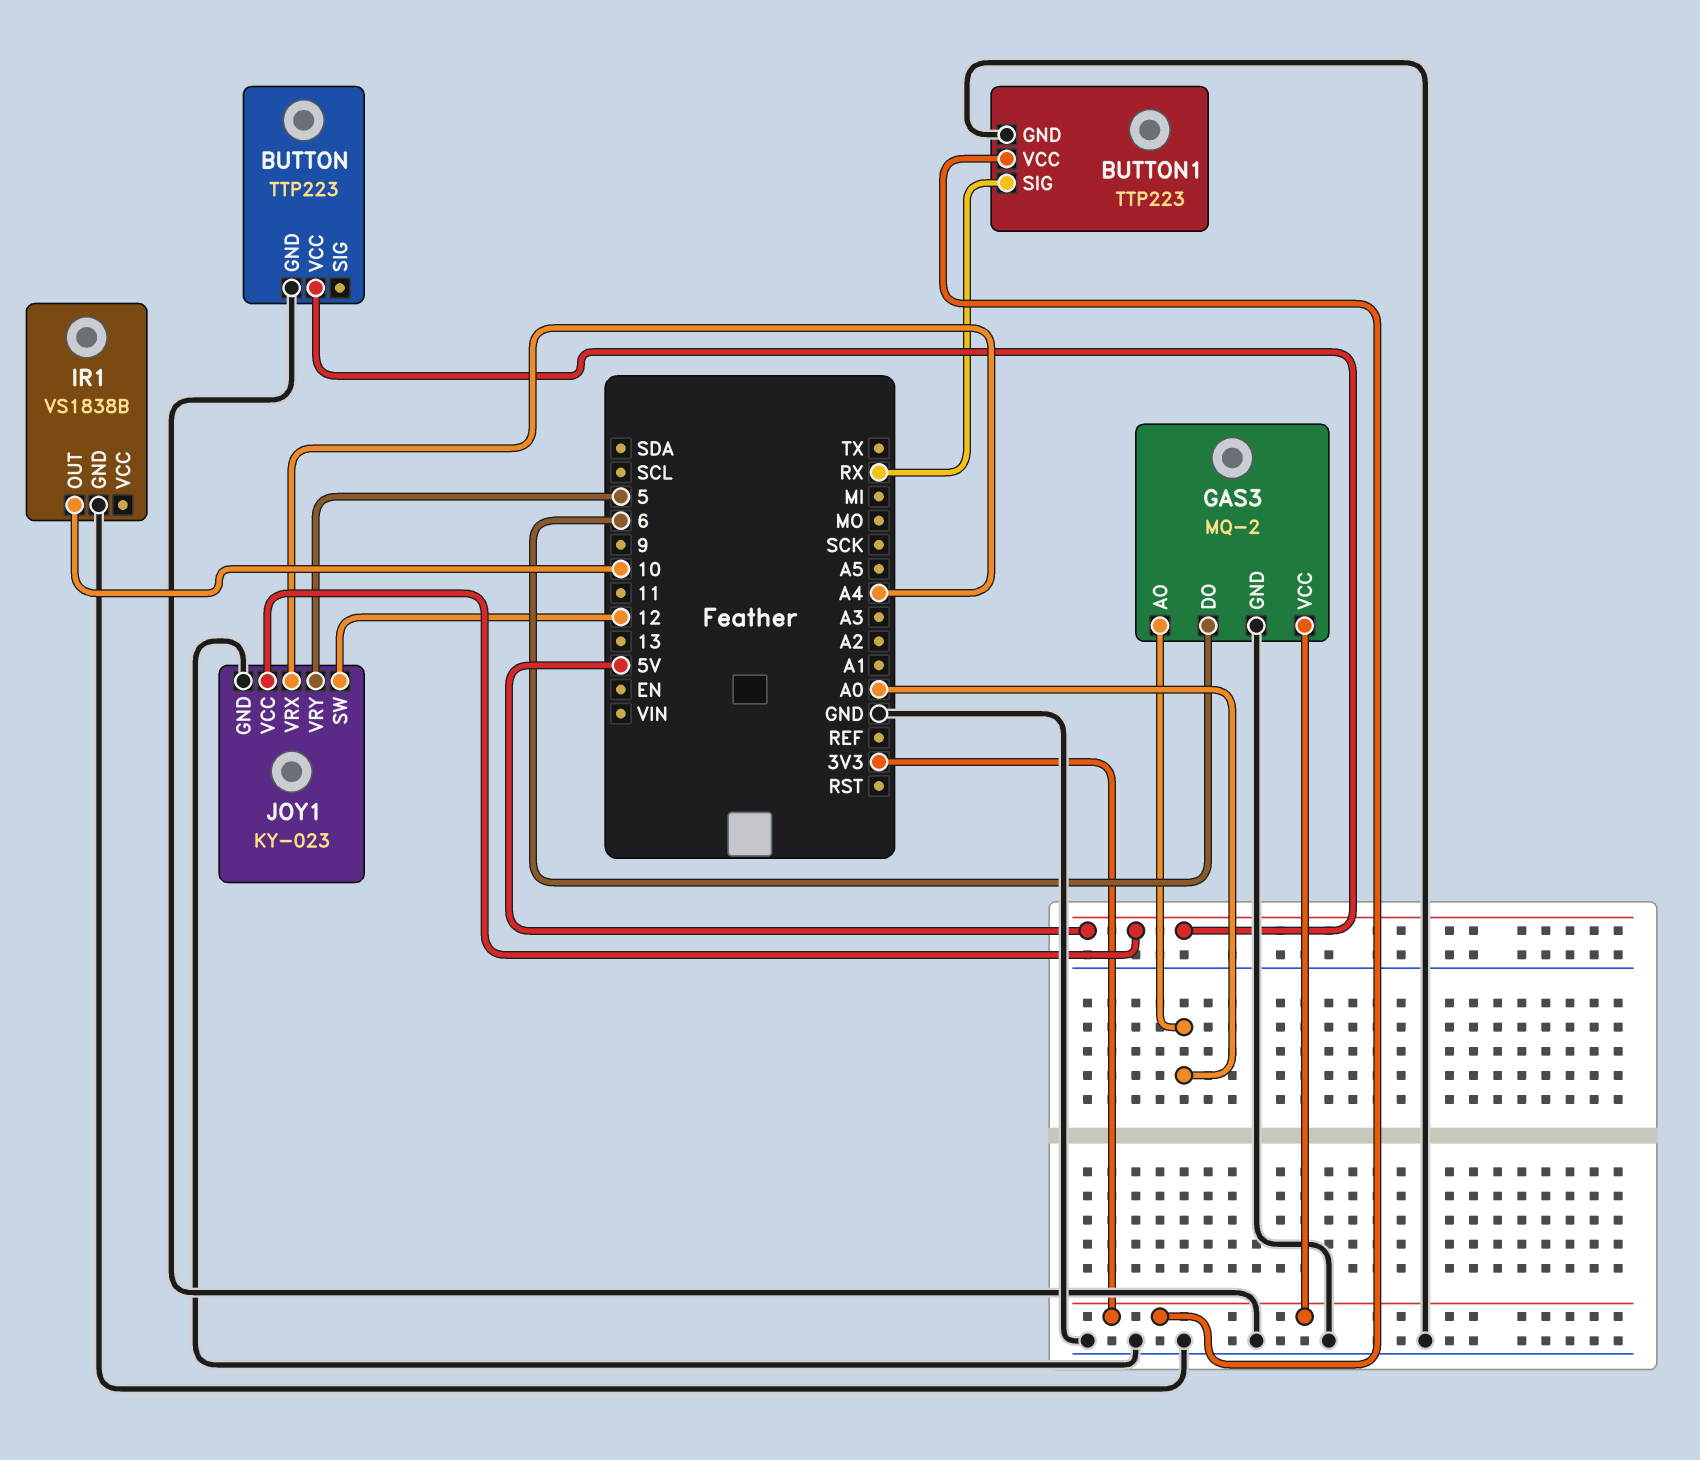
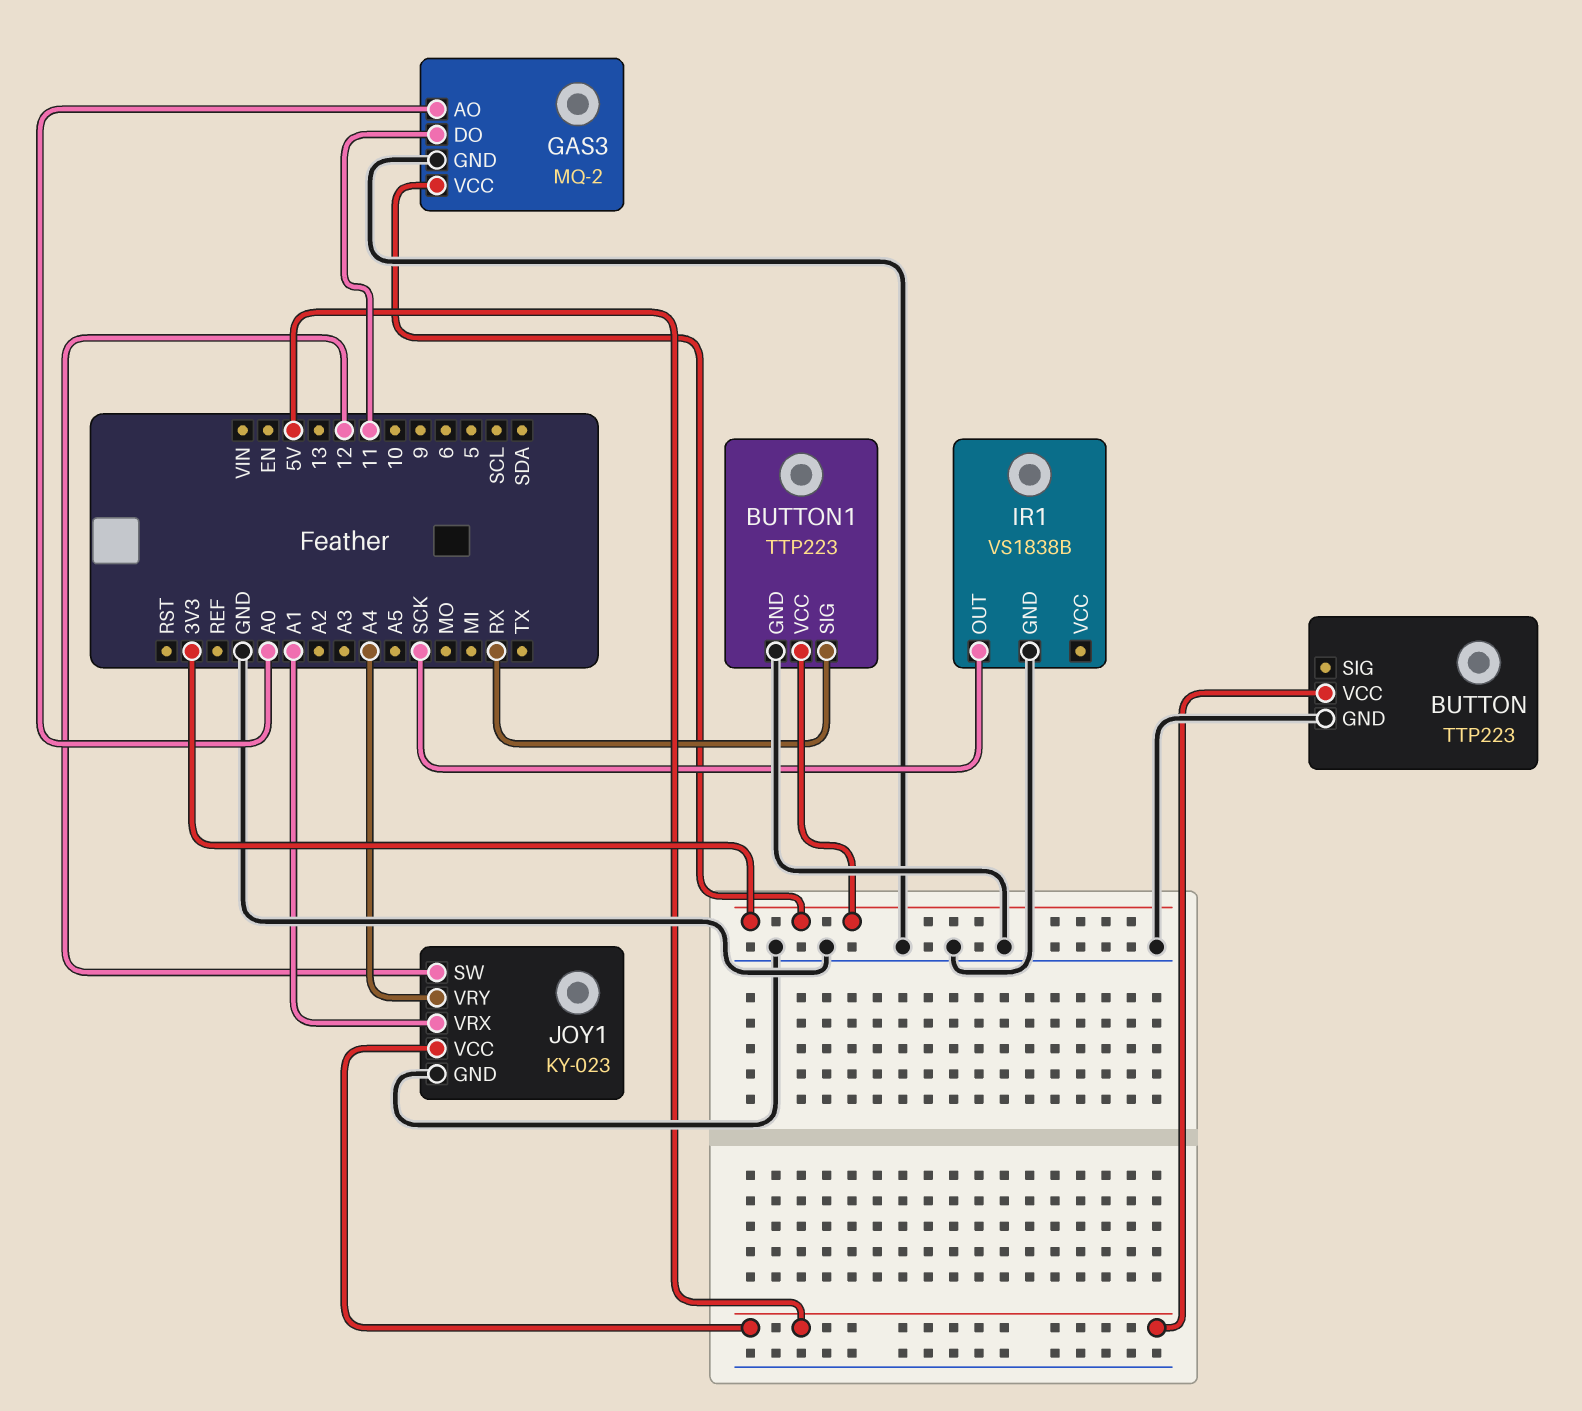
GAS3 pin DO: 6 -> 11
IR1 pin OUT: 10 -> SCK
JOY1 pin VRX: A4 -> A1
JOY1 pin VRY: 5 -> A4

